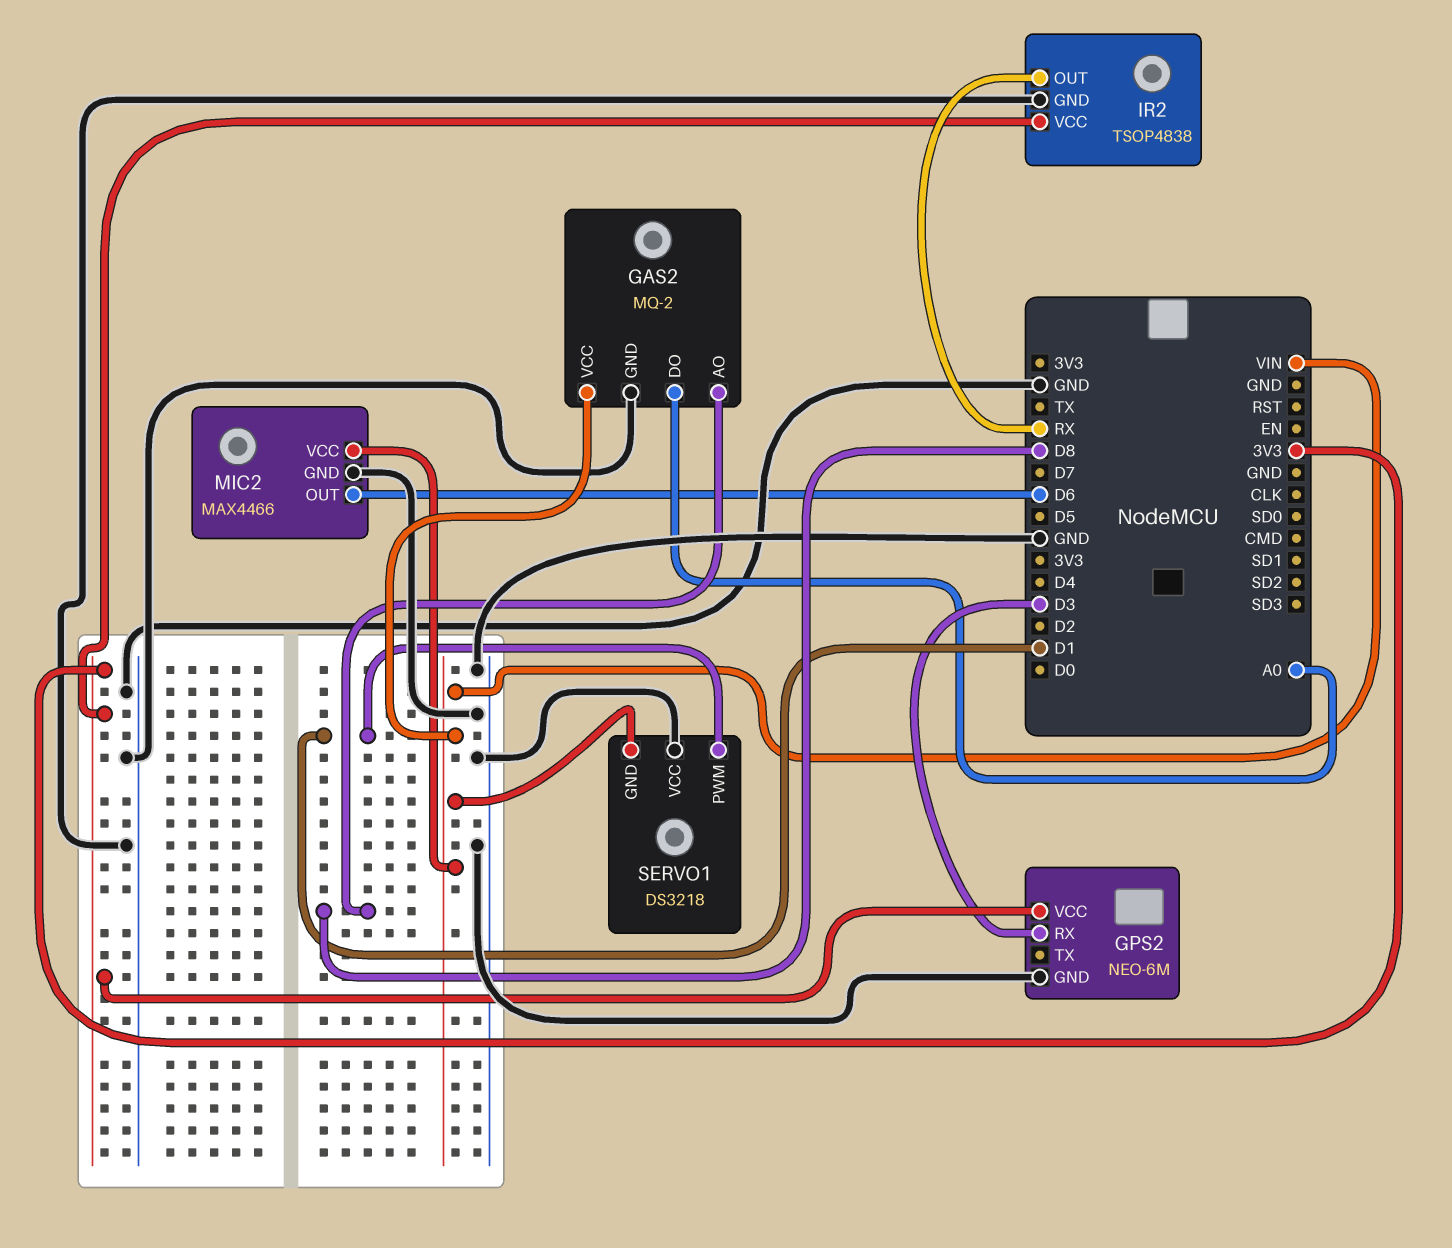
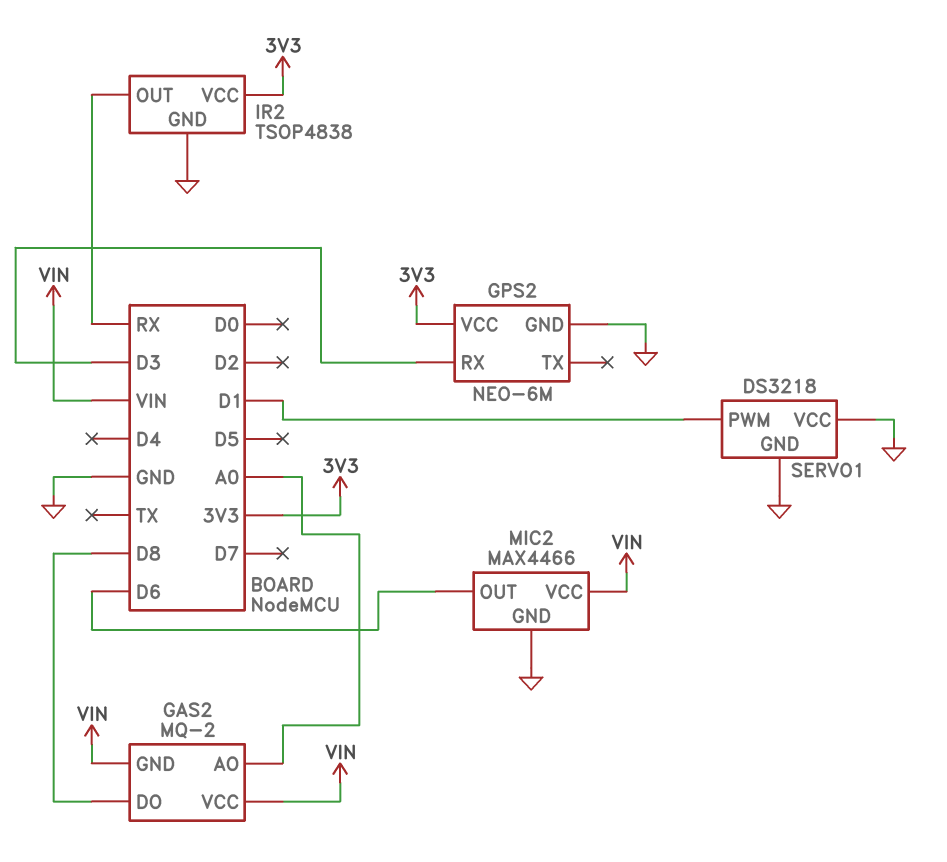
GAS2 pin AO: D8 -> A0
GAS2 pin DO: A0 -> D8
GAS2 pin GND: GND -> VIN
SERVO1 pin GND: VIN -> GND

